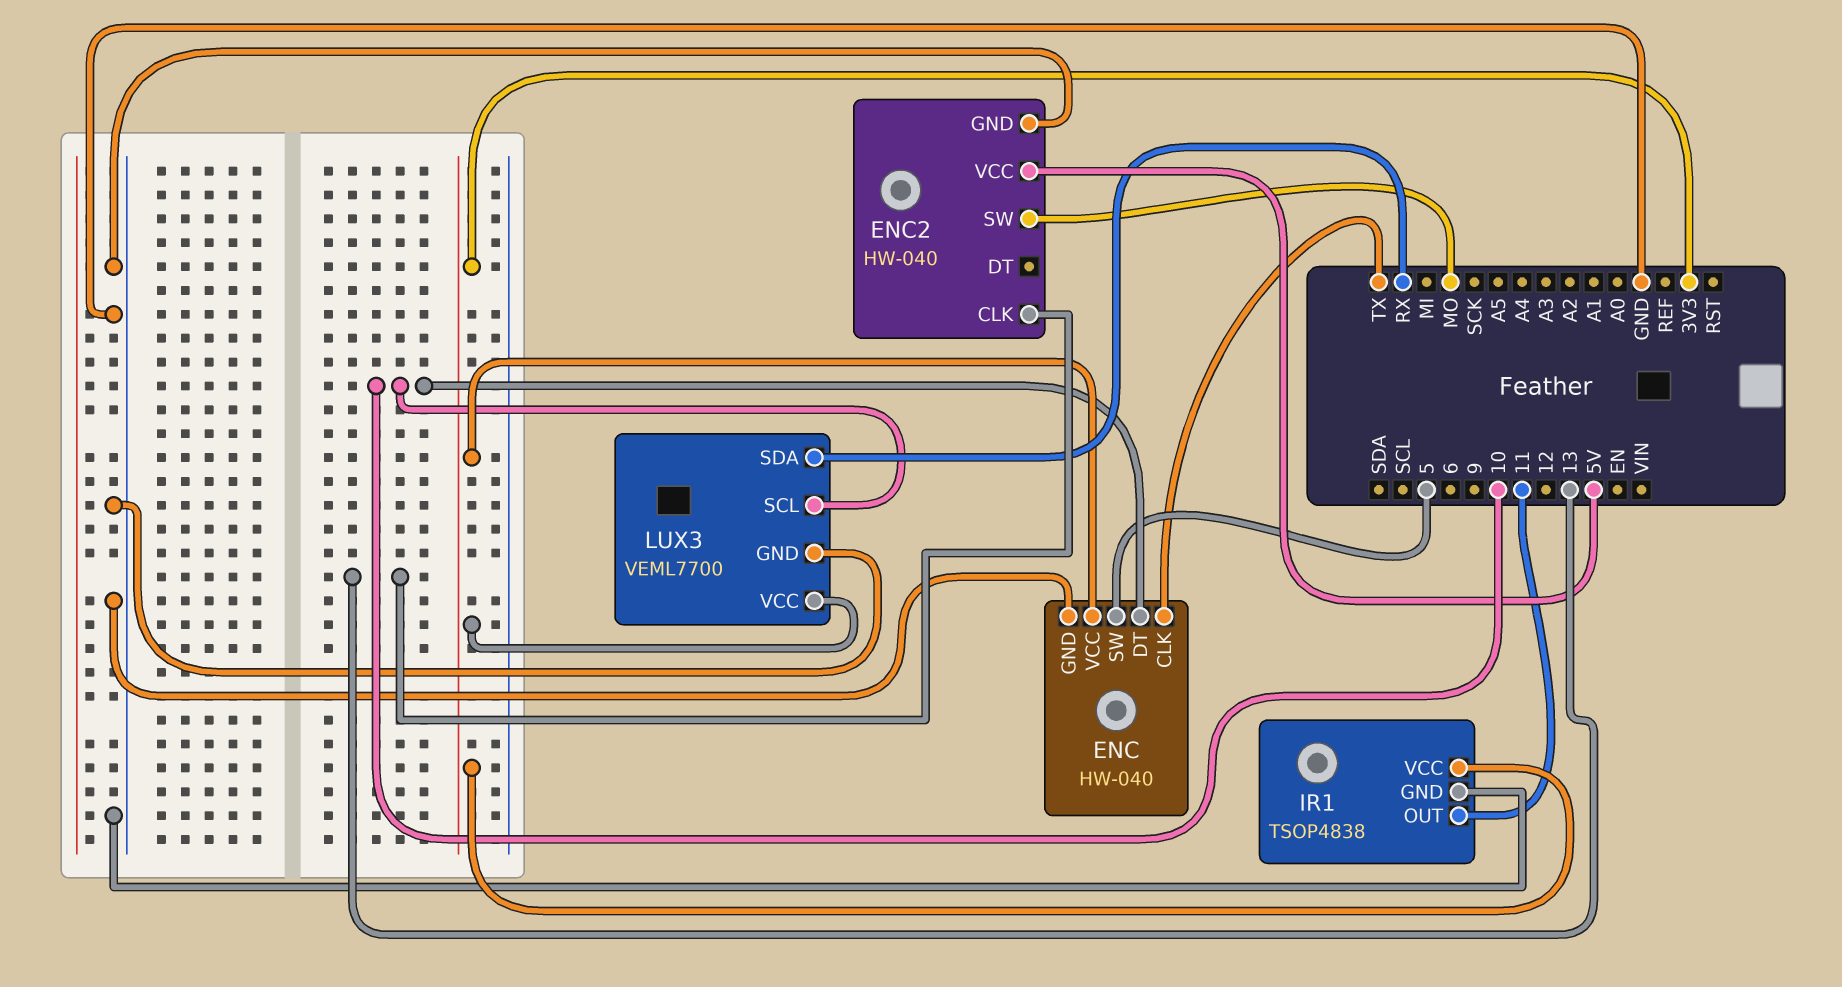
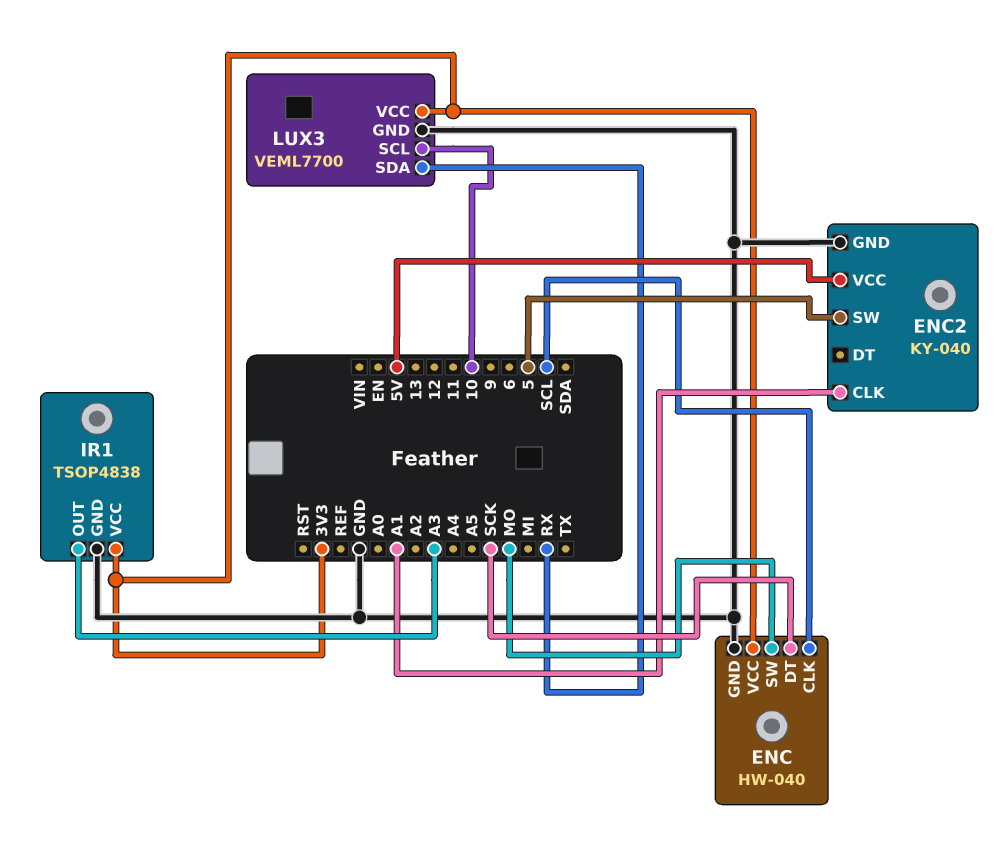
ENC pin CLK: TX -> SCL
ENC pin DT: 10 -> SCK
ENC pin SW: 5 -> MO
ENC2: HW-040 -> KY-040
ENC2 pin CLK: 13 -> A1
ENC2 pin SW: MO -> 5
IR1 pin OUT: 11 -> A3

